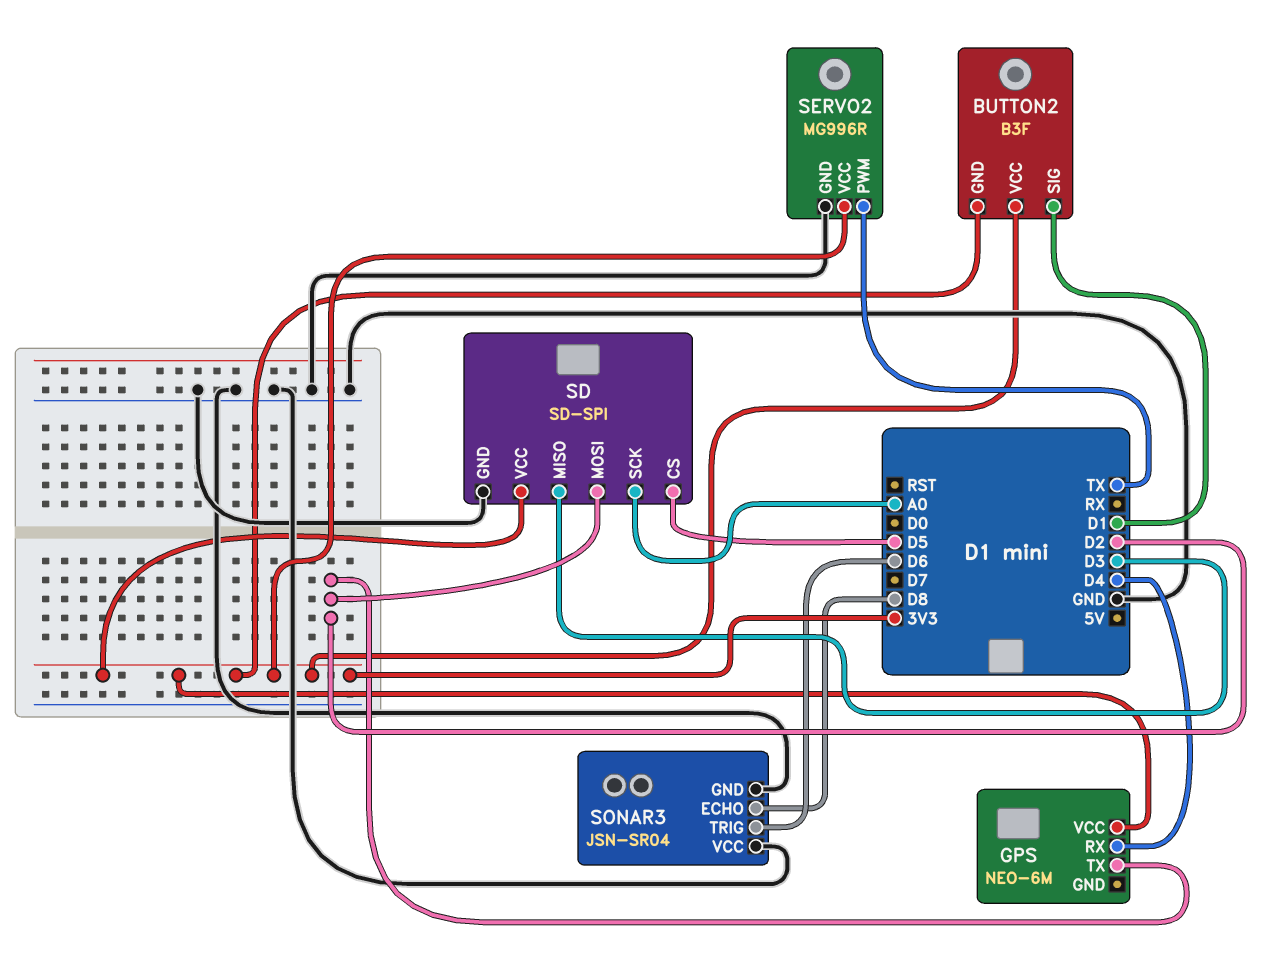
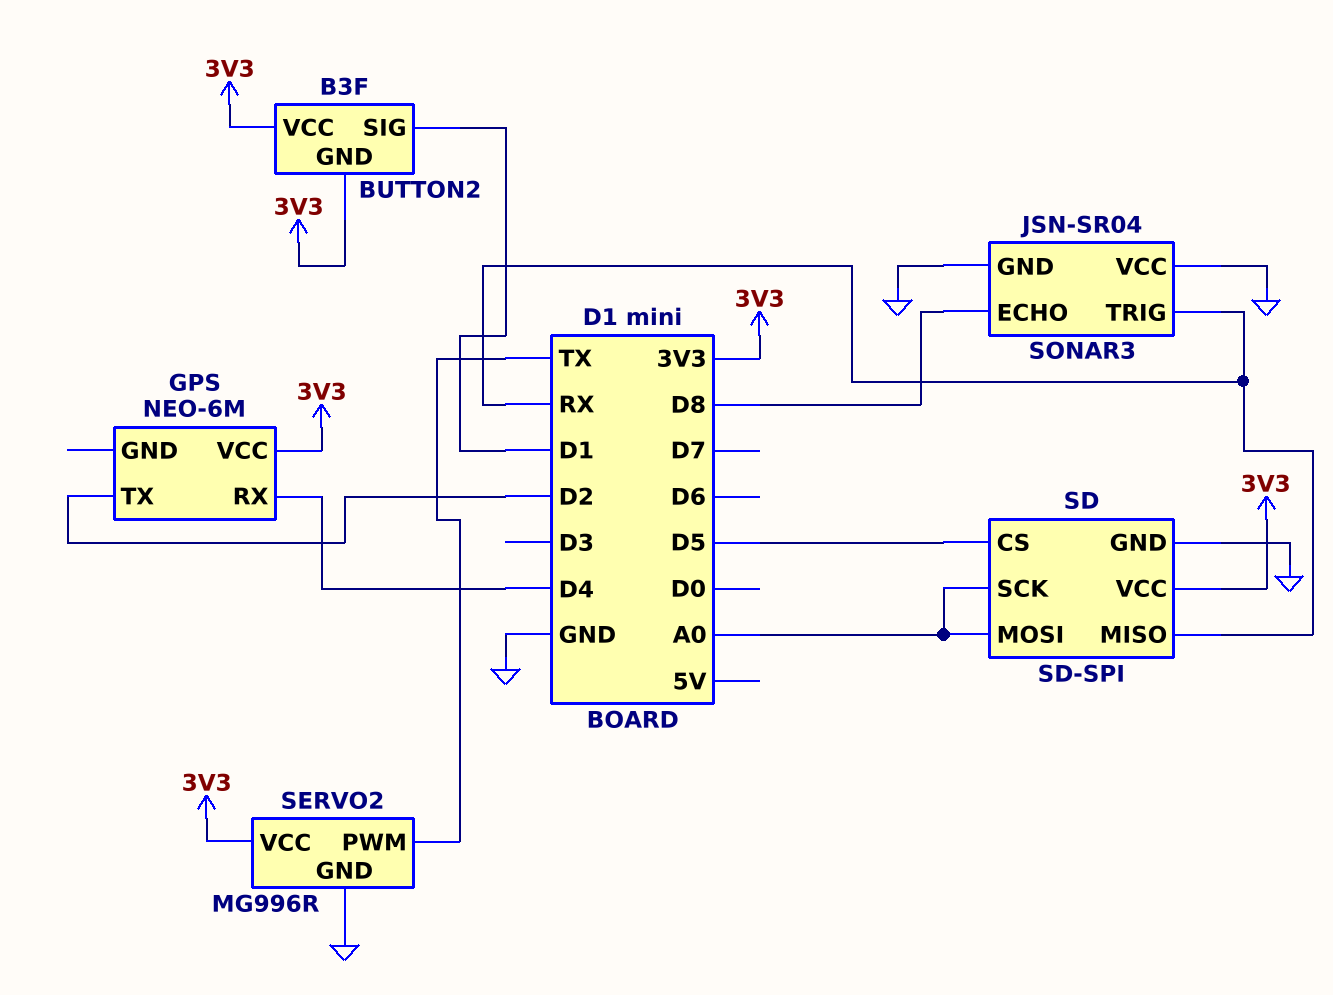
SD pin MISO: D3 -> RX
SD pin MOSI: D2 -> A0
SONAR3 pin TRIG: D6 -> RX

